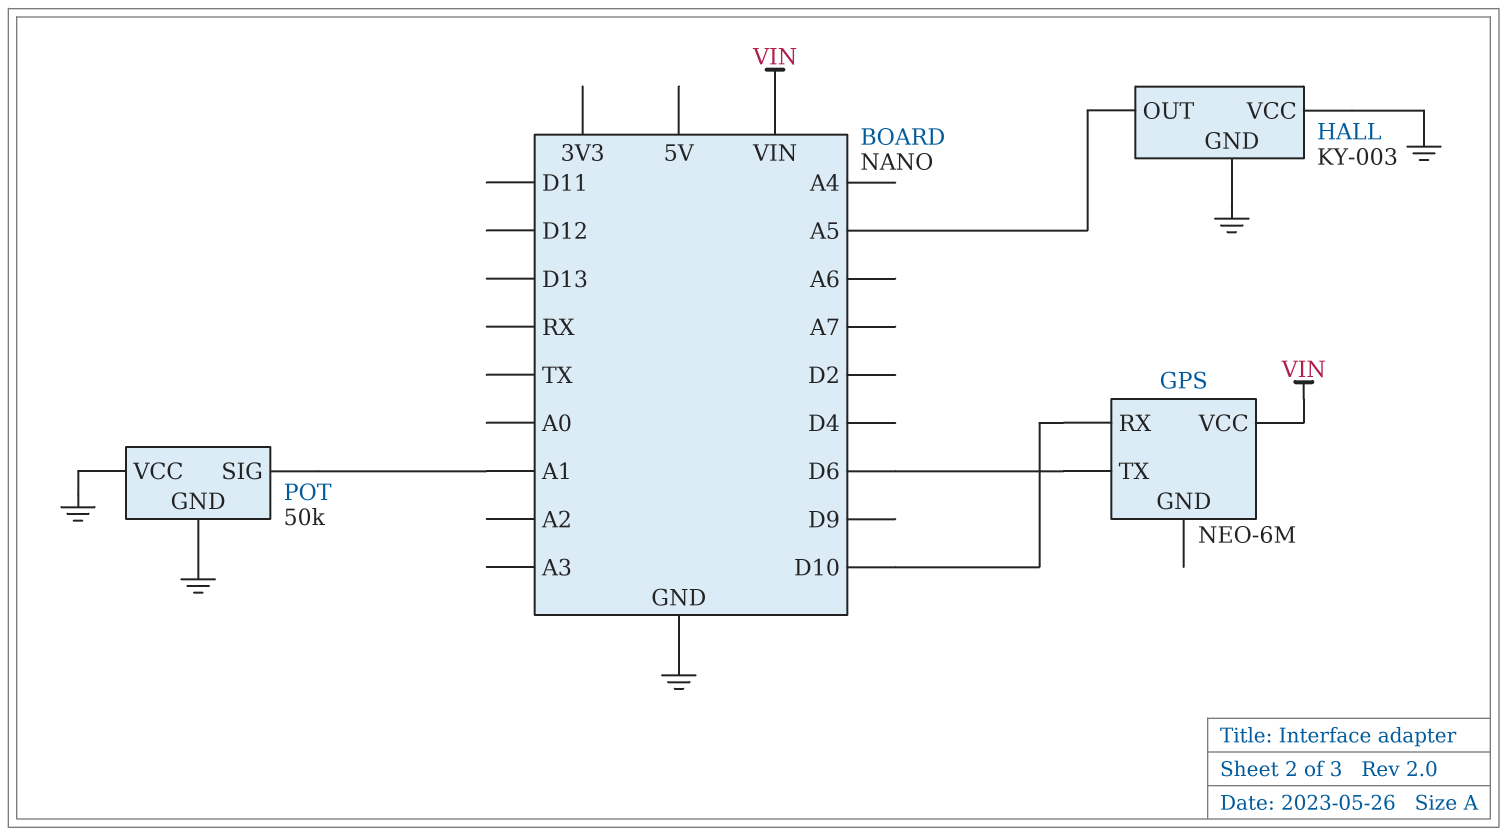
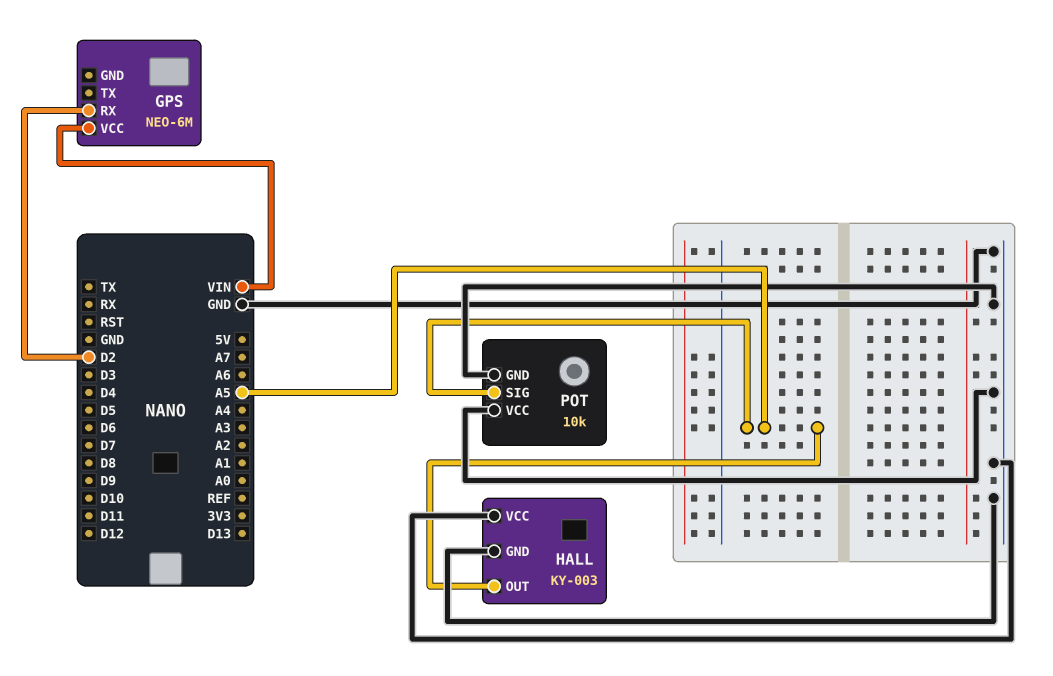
GPS pin RX: D10 -> D2
GPS pin TX: D6 -> none
POT: 50k -> 10k
POT pin SIG: A1 -> A5

